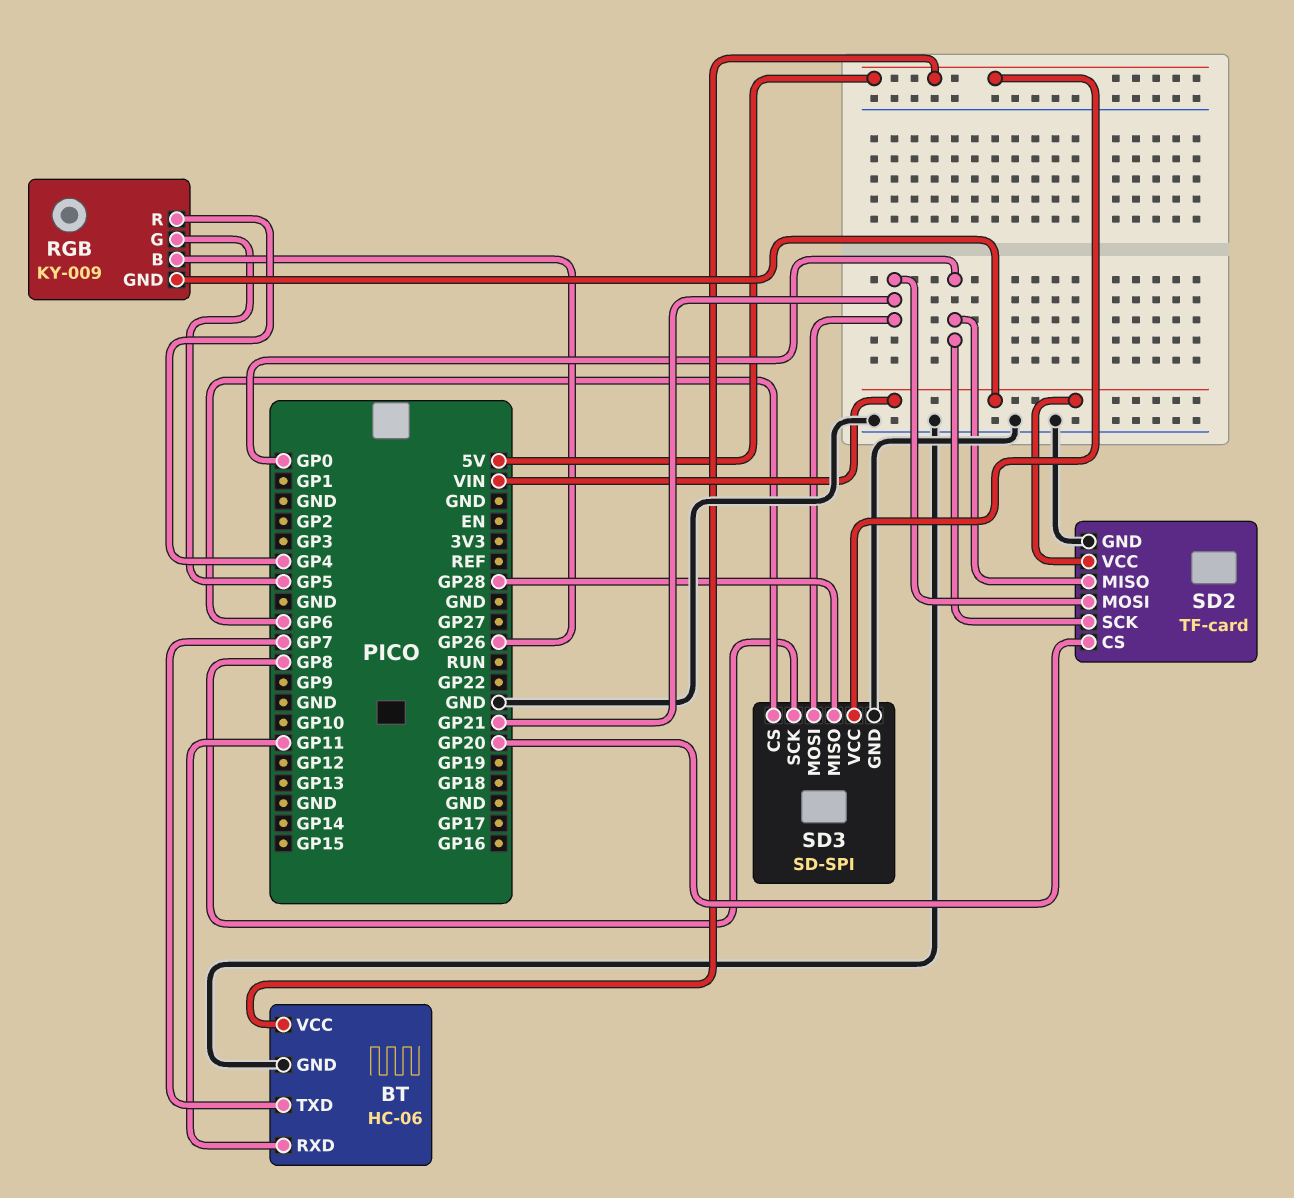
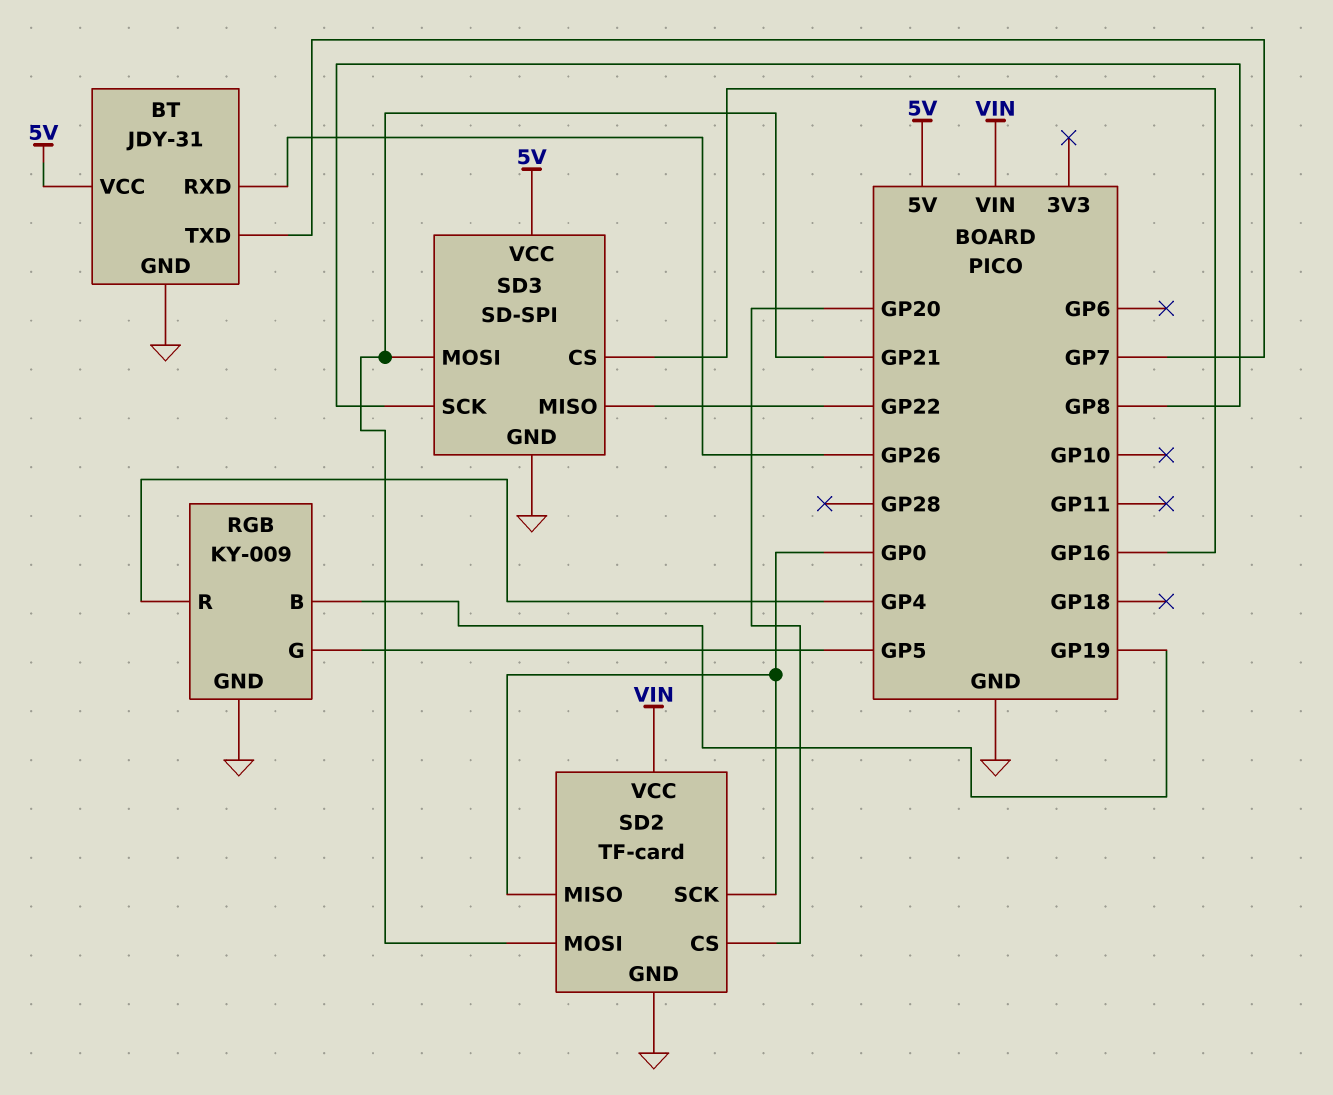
BT: HC-06 -> JDY-31
BT pin RXD: GP11 -> GP26
RGB pin B: GP26 -> GP19
RGB pin GND: VIN -> GND
SD3 pin CS: GP6 -> GP16
SD3 pin MISO: GP28 -> GP22

